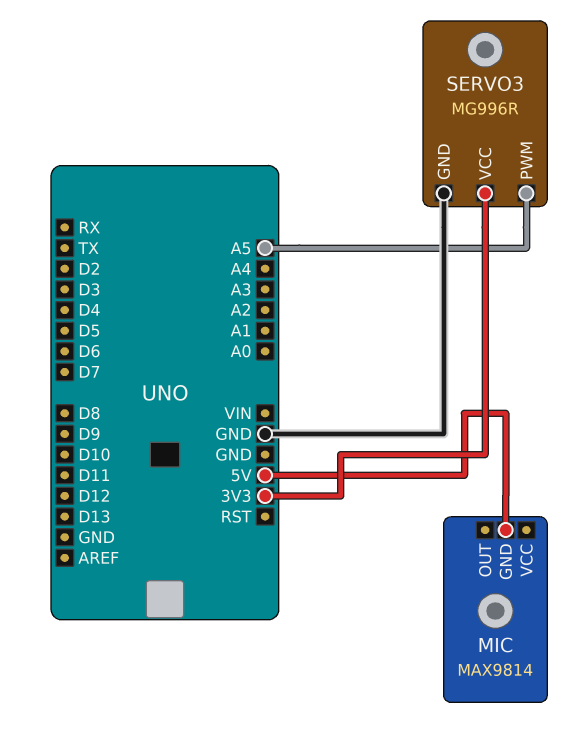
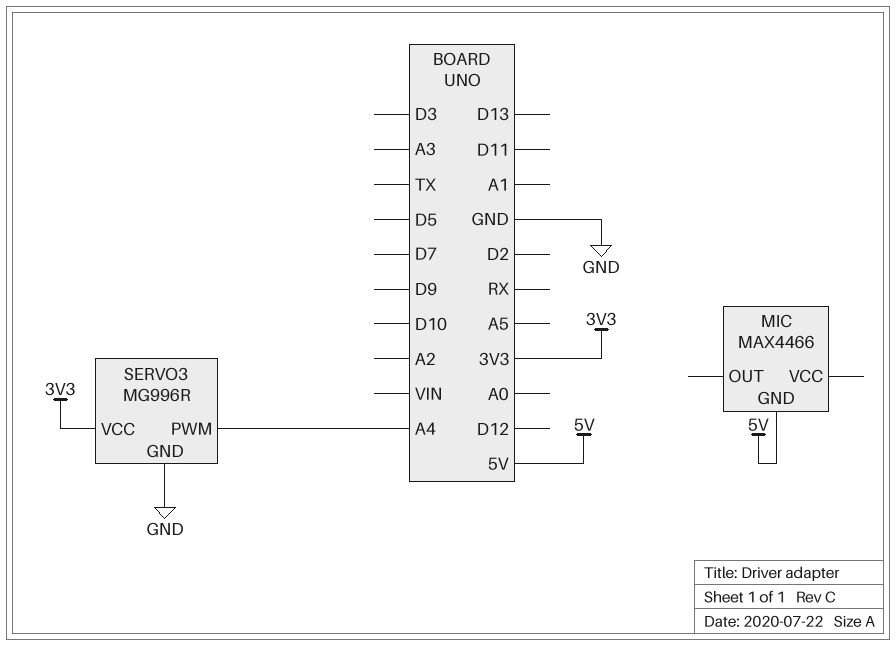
MIC: MAX9814 -> MAX4466
SERVO3 pin PWM: A5 -> A4

